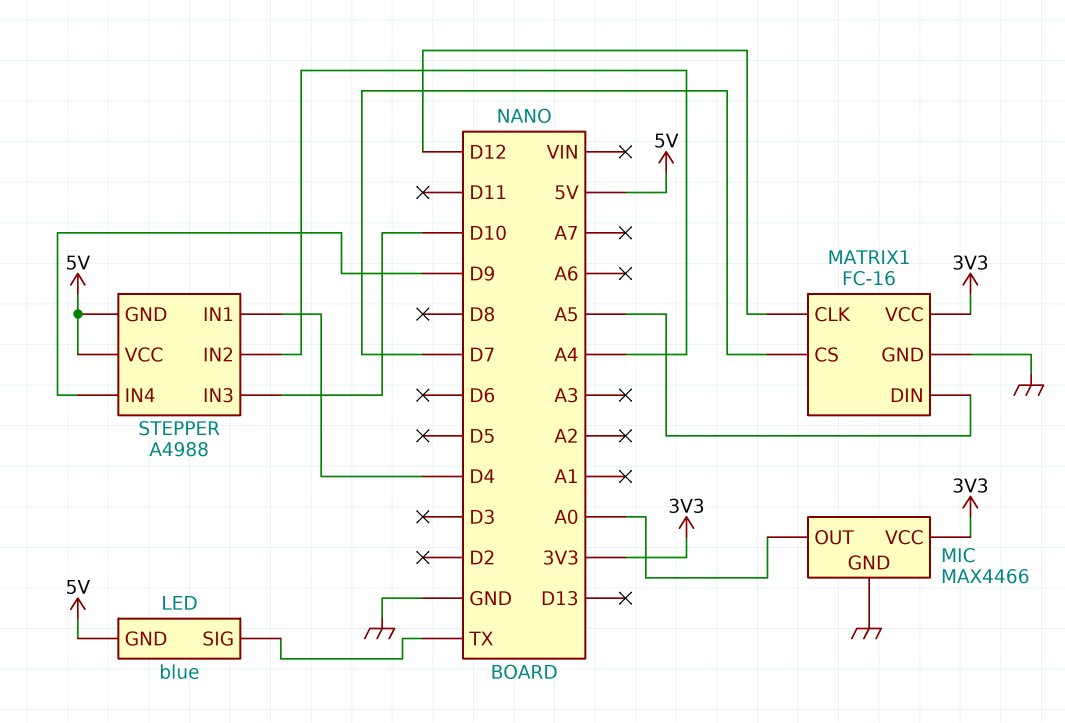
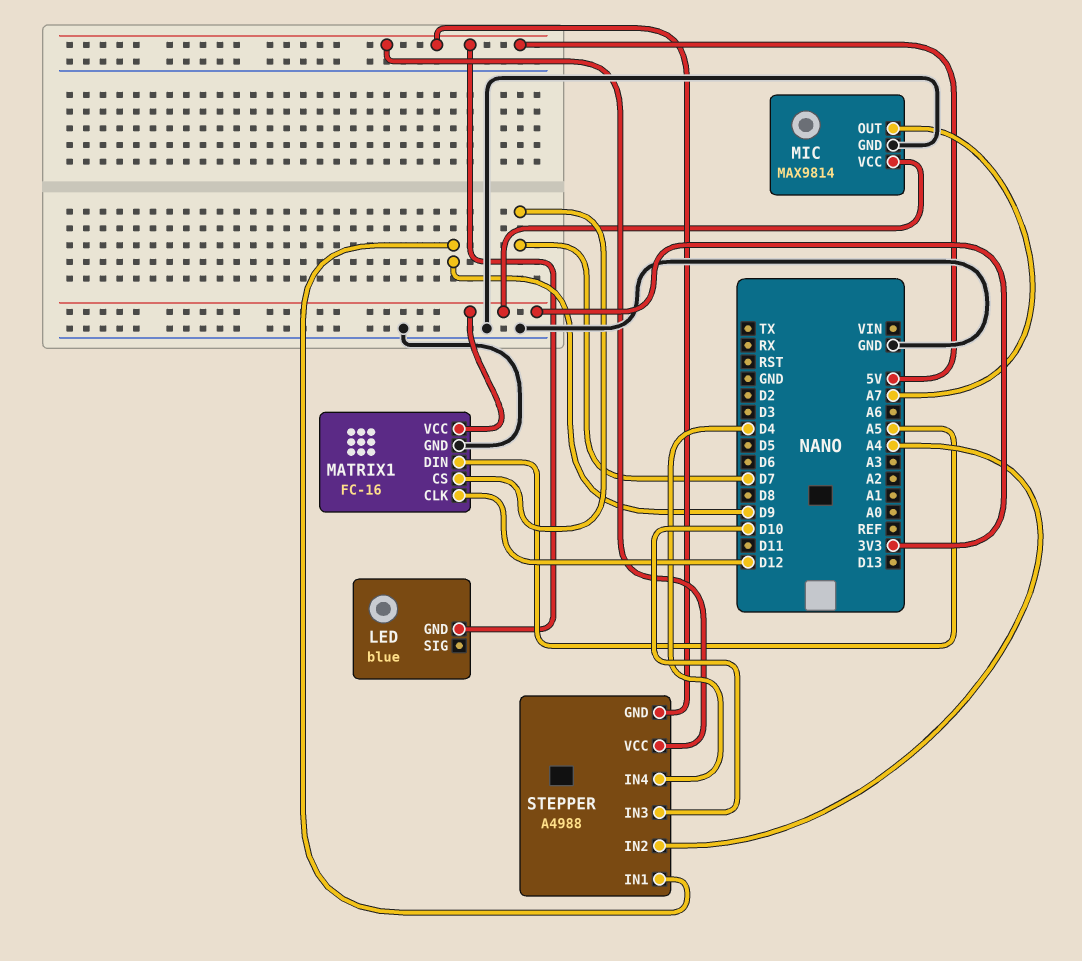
LED pin SIG: TX -> none
MIC: MAX4466 -> MAX9814
MIC pin OUT: A0 -> A7
STEPPER pin IN1: D4 -> D9
STEPPER pin IN4: D9 -> D4

